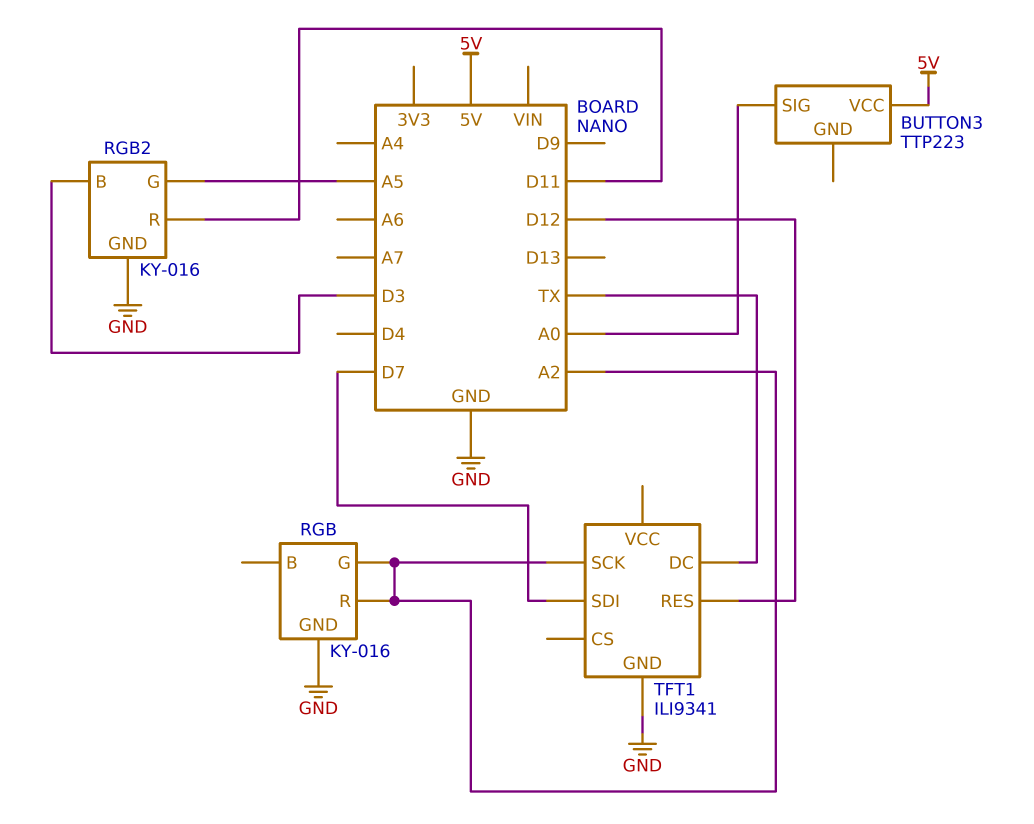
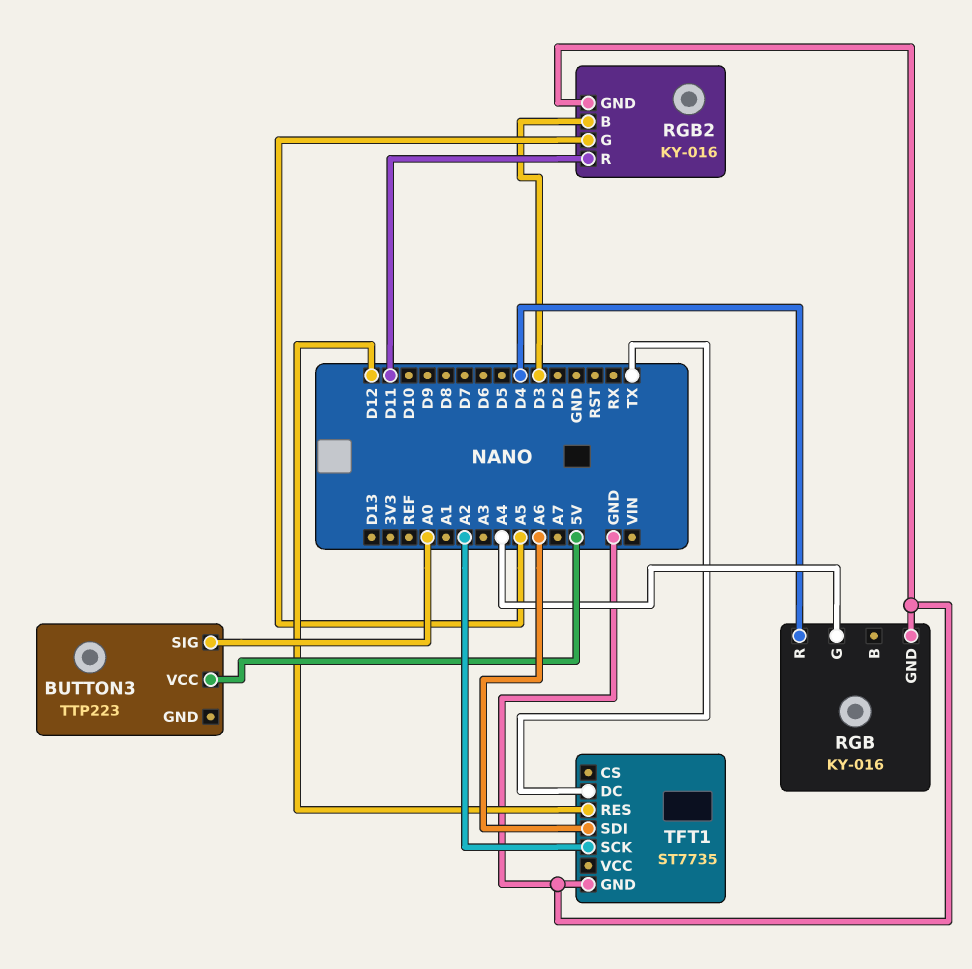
RGB pin G: A2 -> A4
RGB pin R: A2 -> D4
TFT1: ILI9341 -> ST7735
TFT1 pin SDI: D7 -> A6

